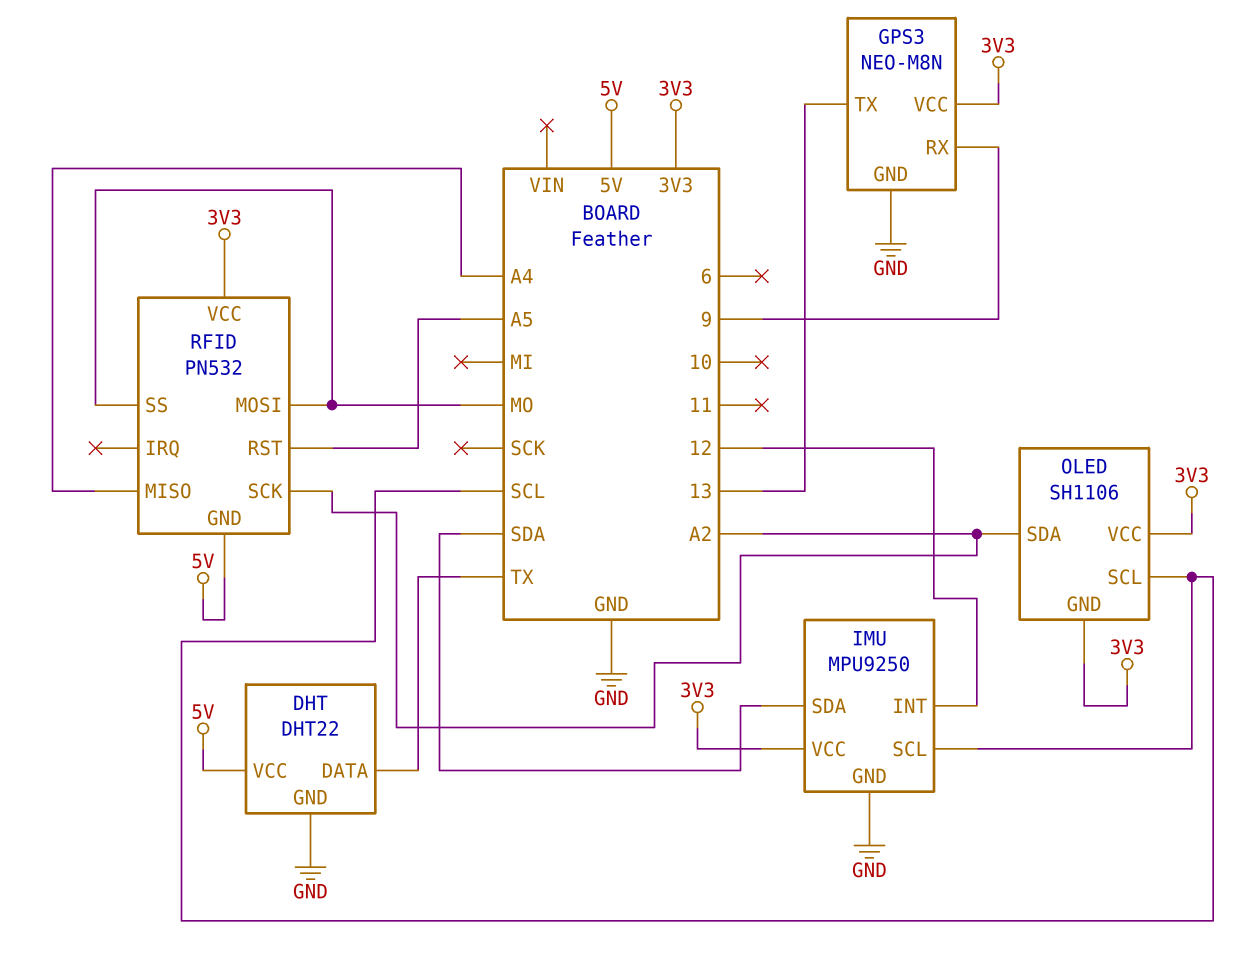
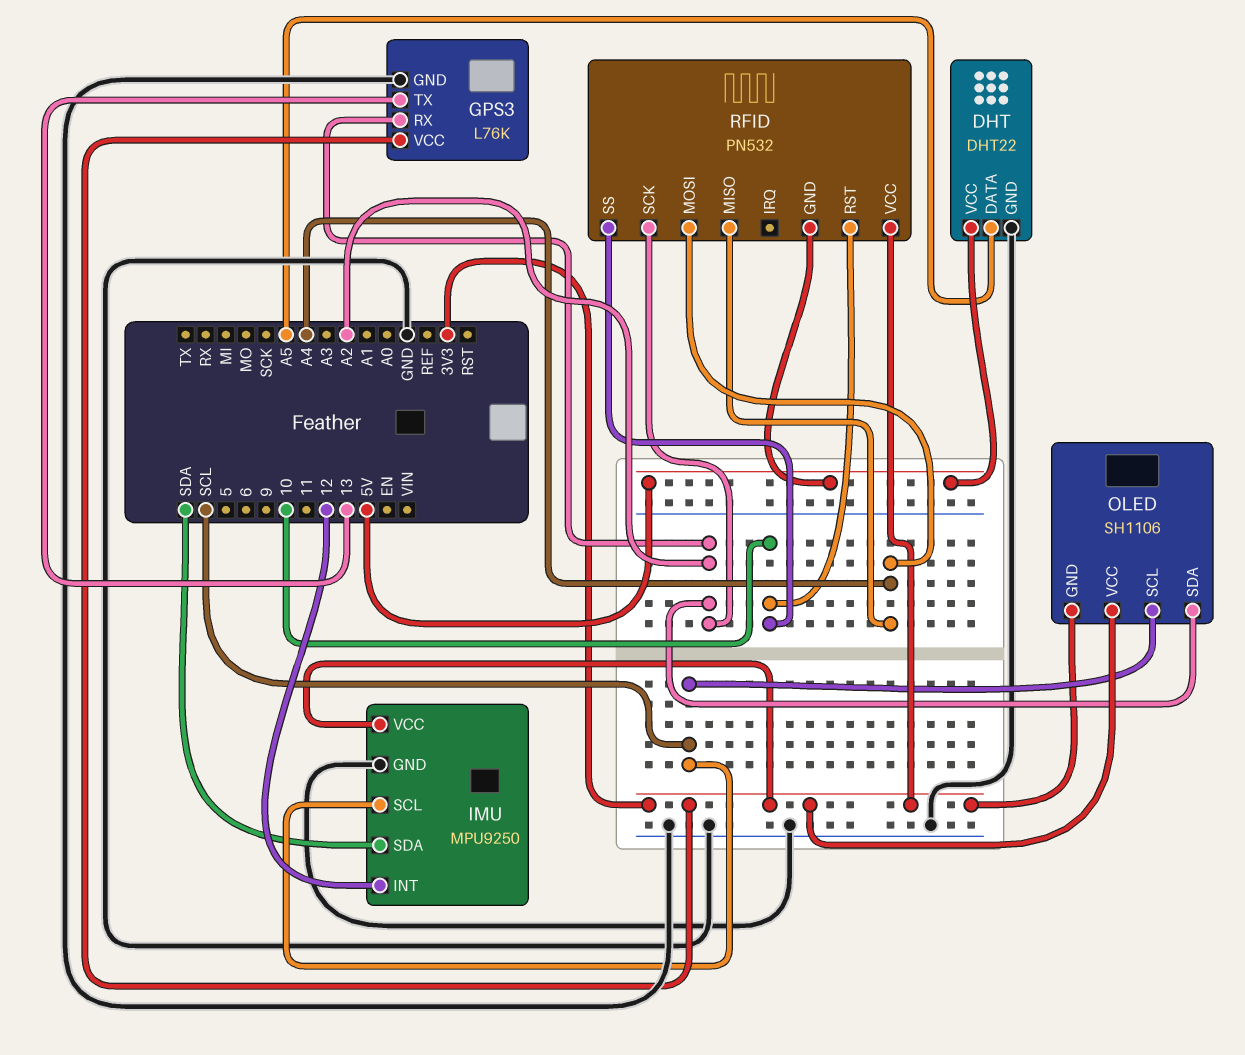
DHT pin DATA: TX -> A5
GPS3: NEO-M8N -> L76K
GPS3 pin RX: 9 -> A2
RFID pin MOSI: MO -> A4
RFID pin RST: A5 -> 10
RFID pin SS: MO -> 10

